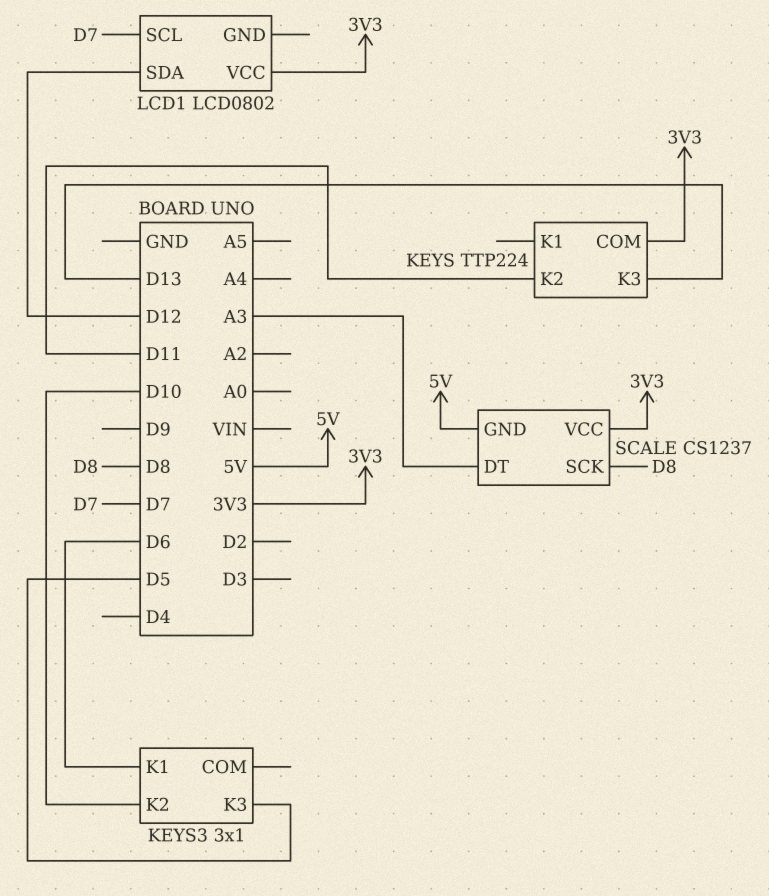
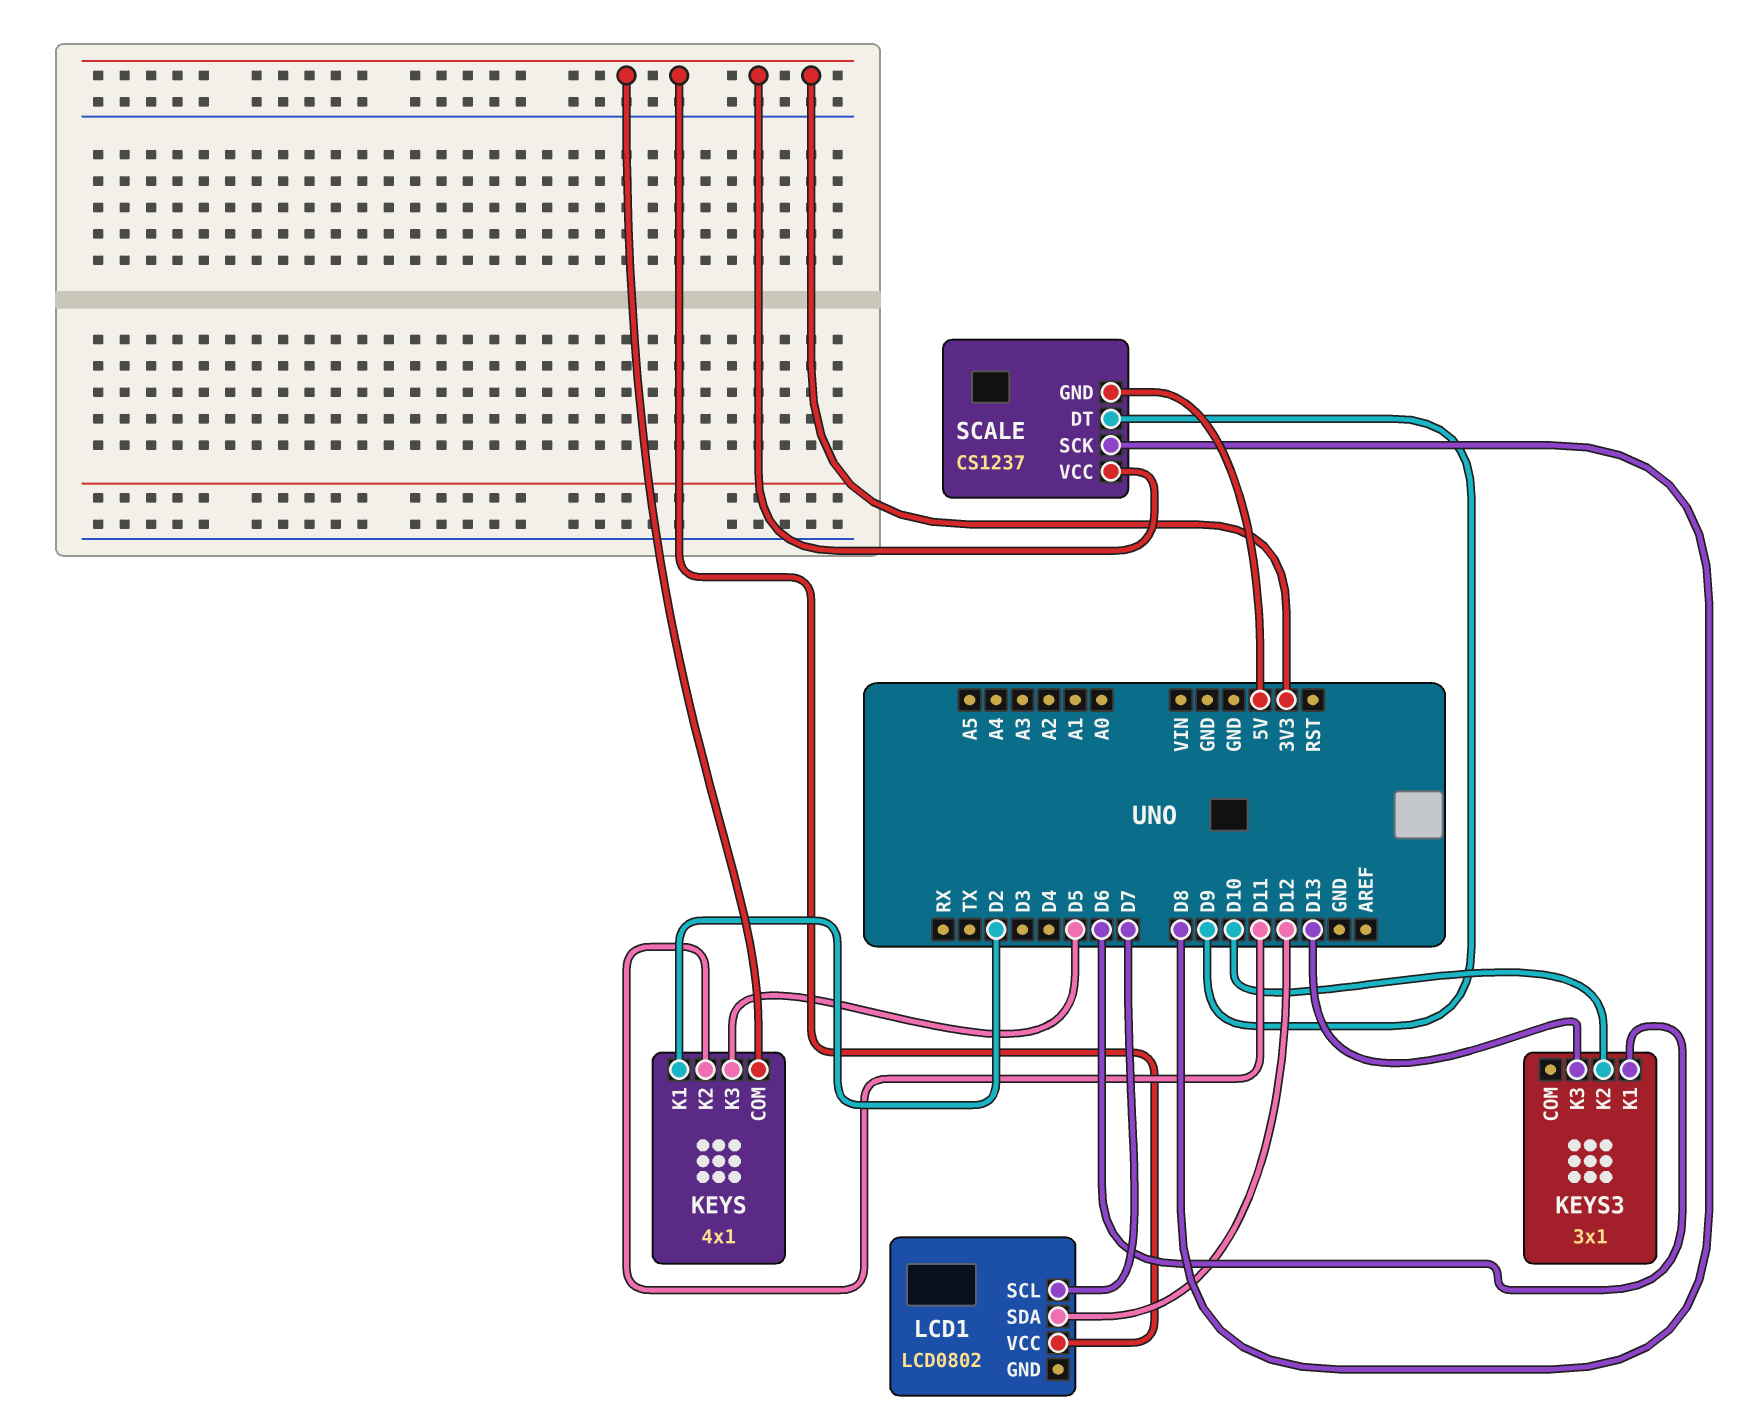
KEYS: TTP224 -> 4x1
KEYS pin K1: none -> D2
KEYS pin K3: D13 -> D5
KEYS3 pin K3: D5 -> D13
SCALE pin DT: A3 -> D9

